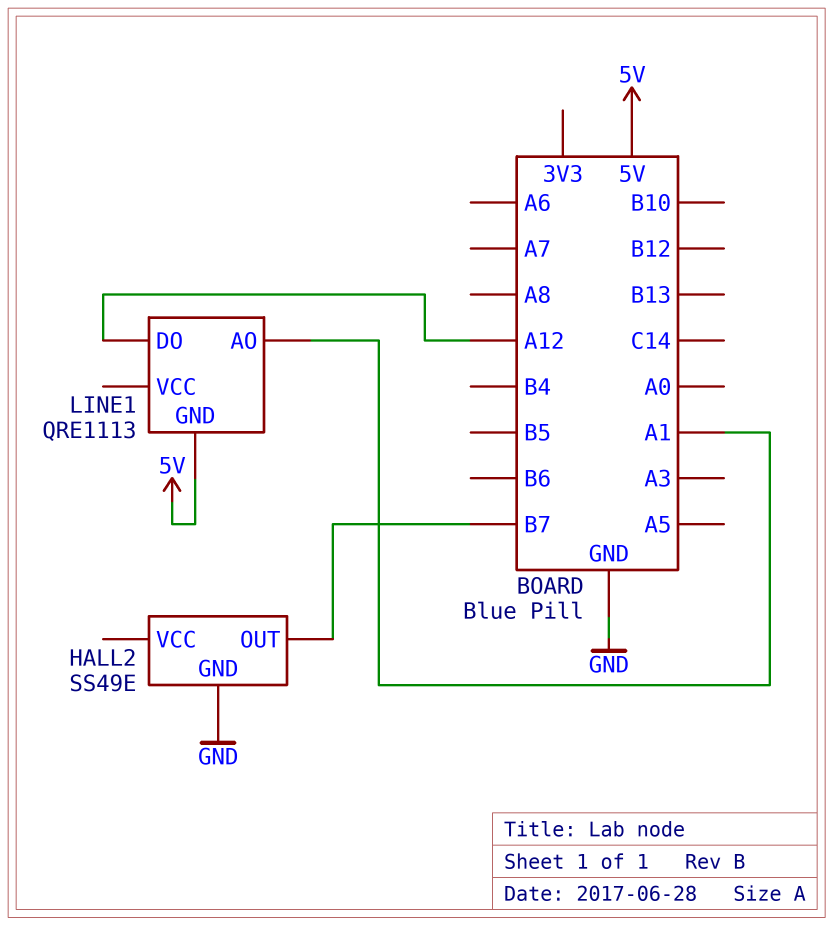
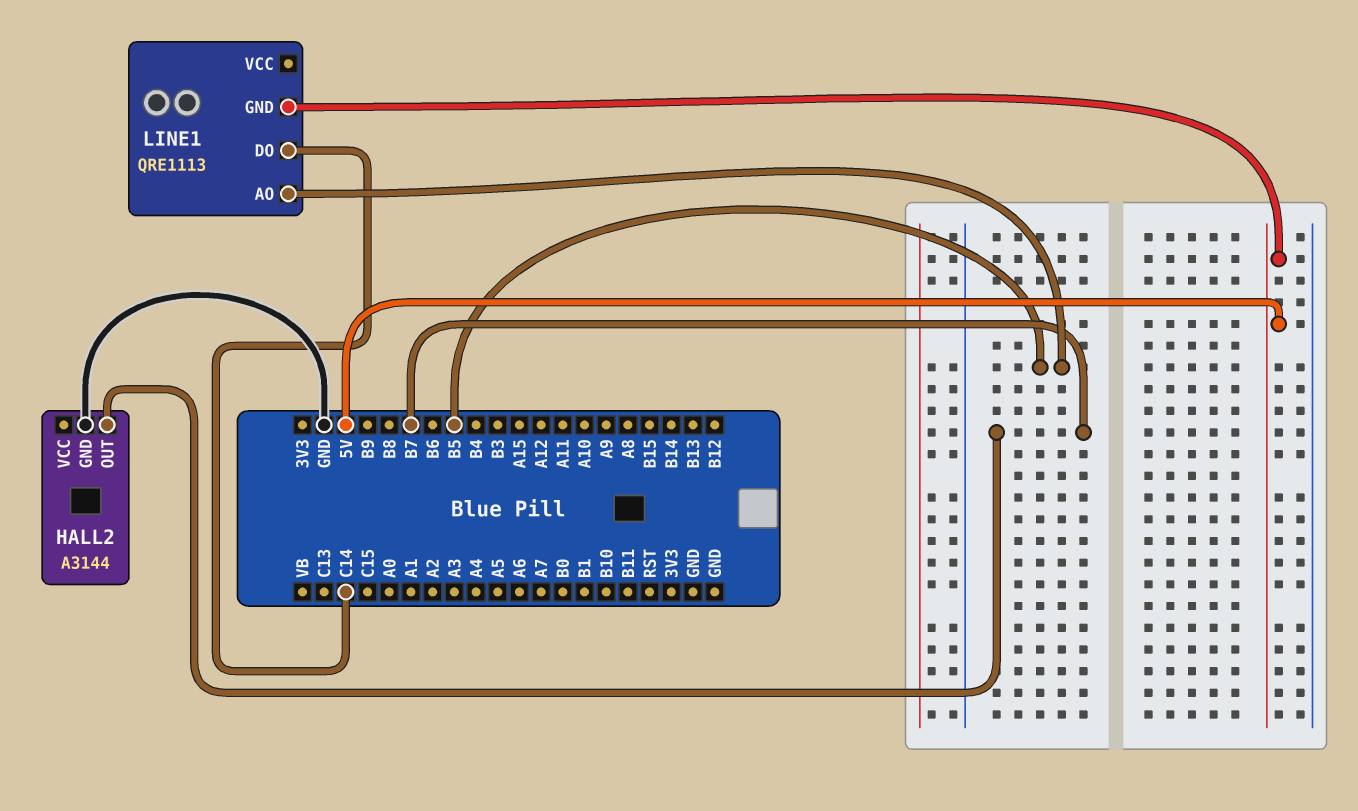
HALL2: SS49E -> A3144
LINE1 pin AO: A1 -> B5
LINE1 pin DO: A12 -> C14

